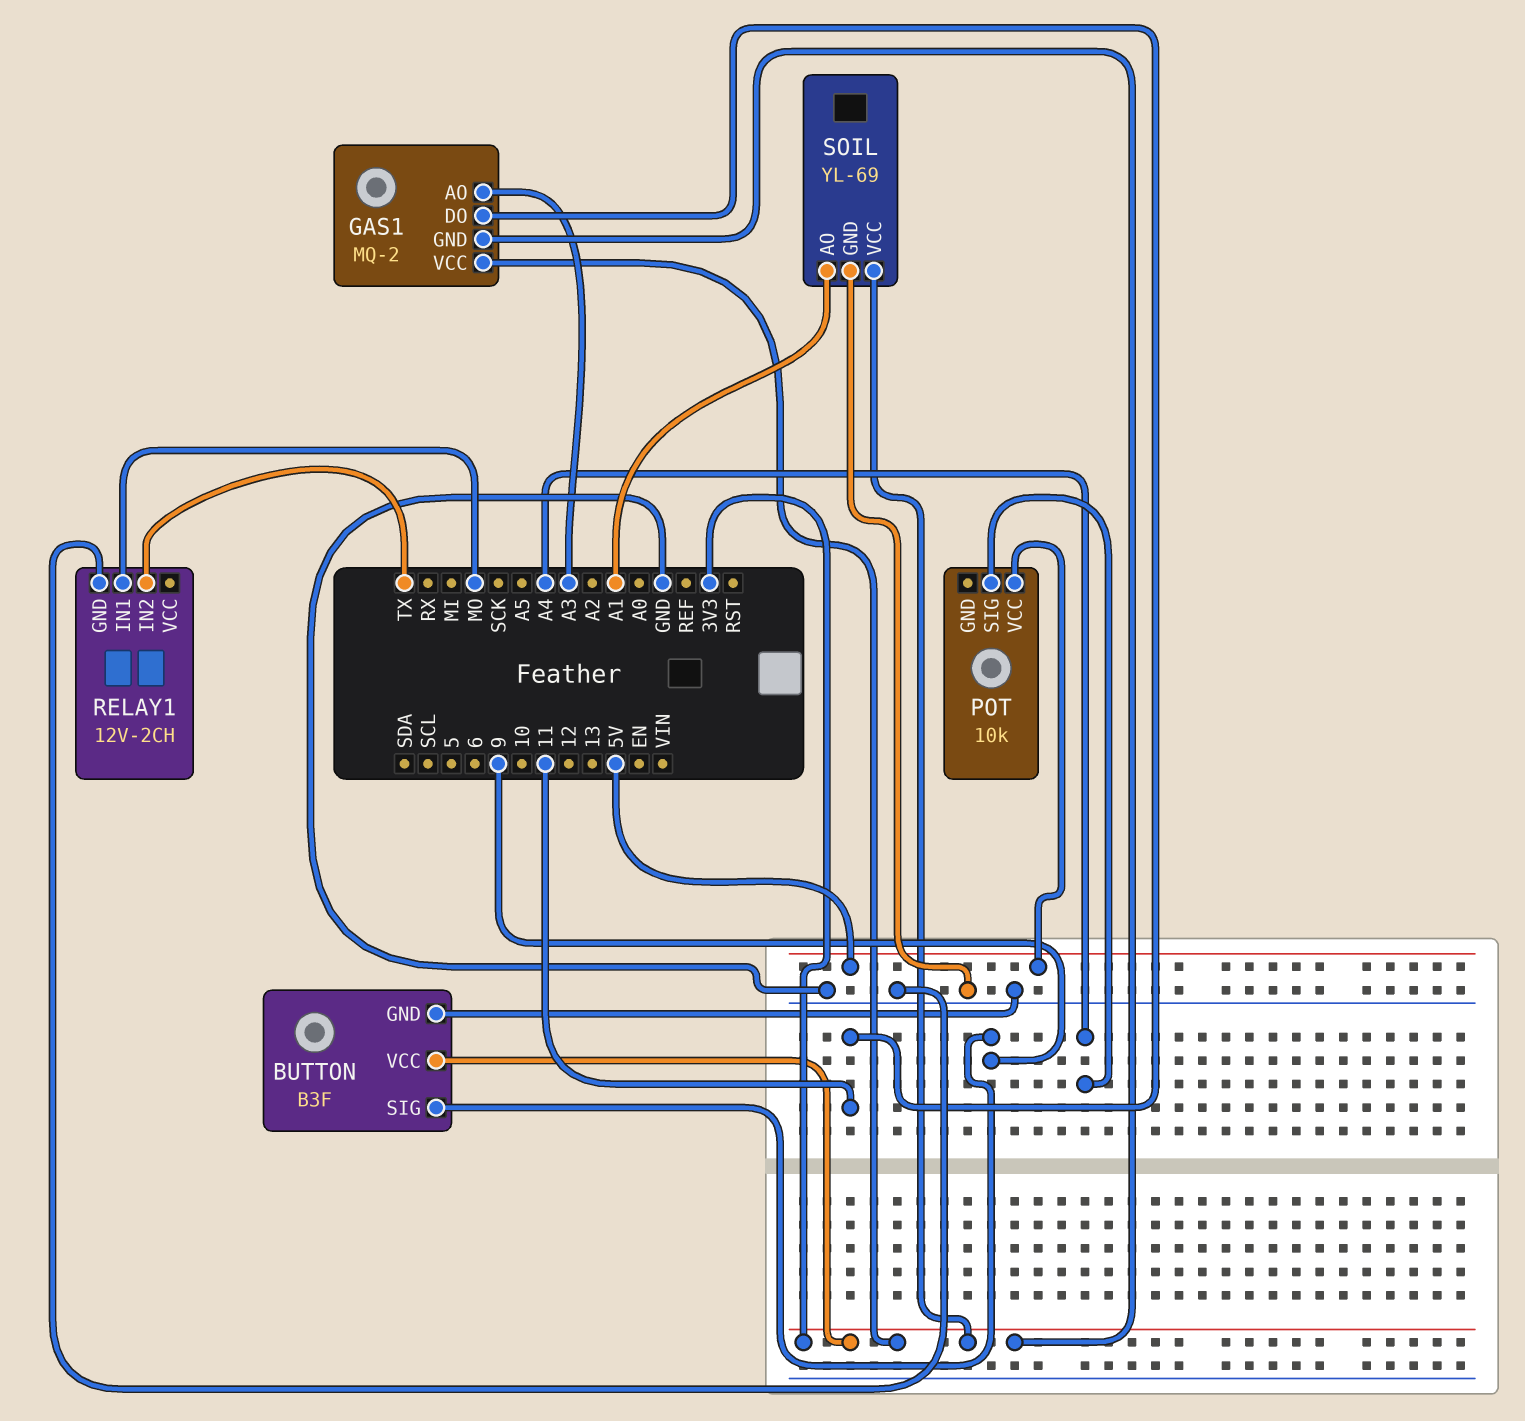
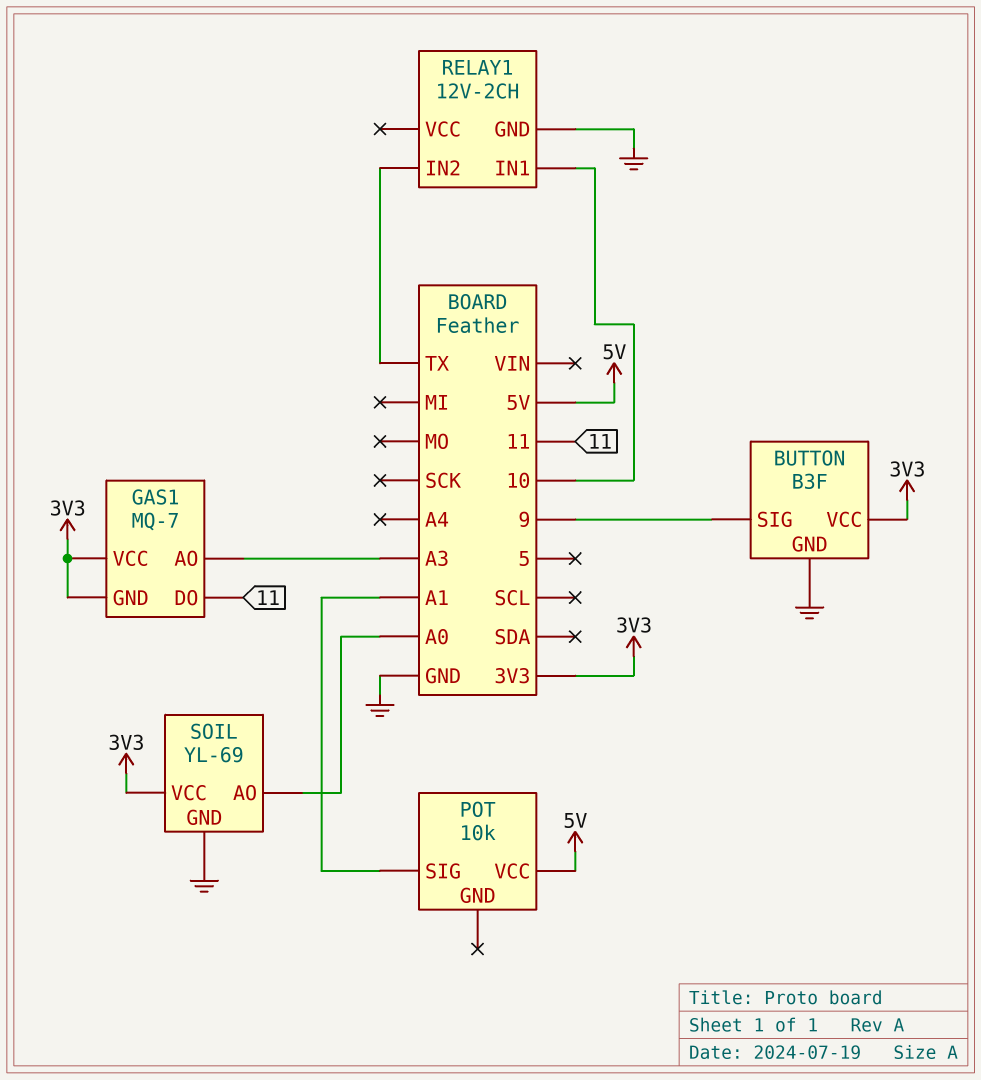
GAS1: MQ-2 -> MQ-7
POT pin SIG: A4 -> A1
RELAY1 pin IN1: MO -> 10
SOIL pin AO: A1 -> A0

